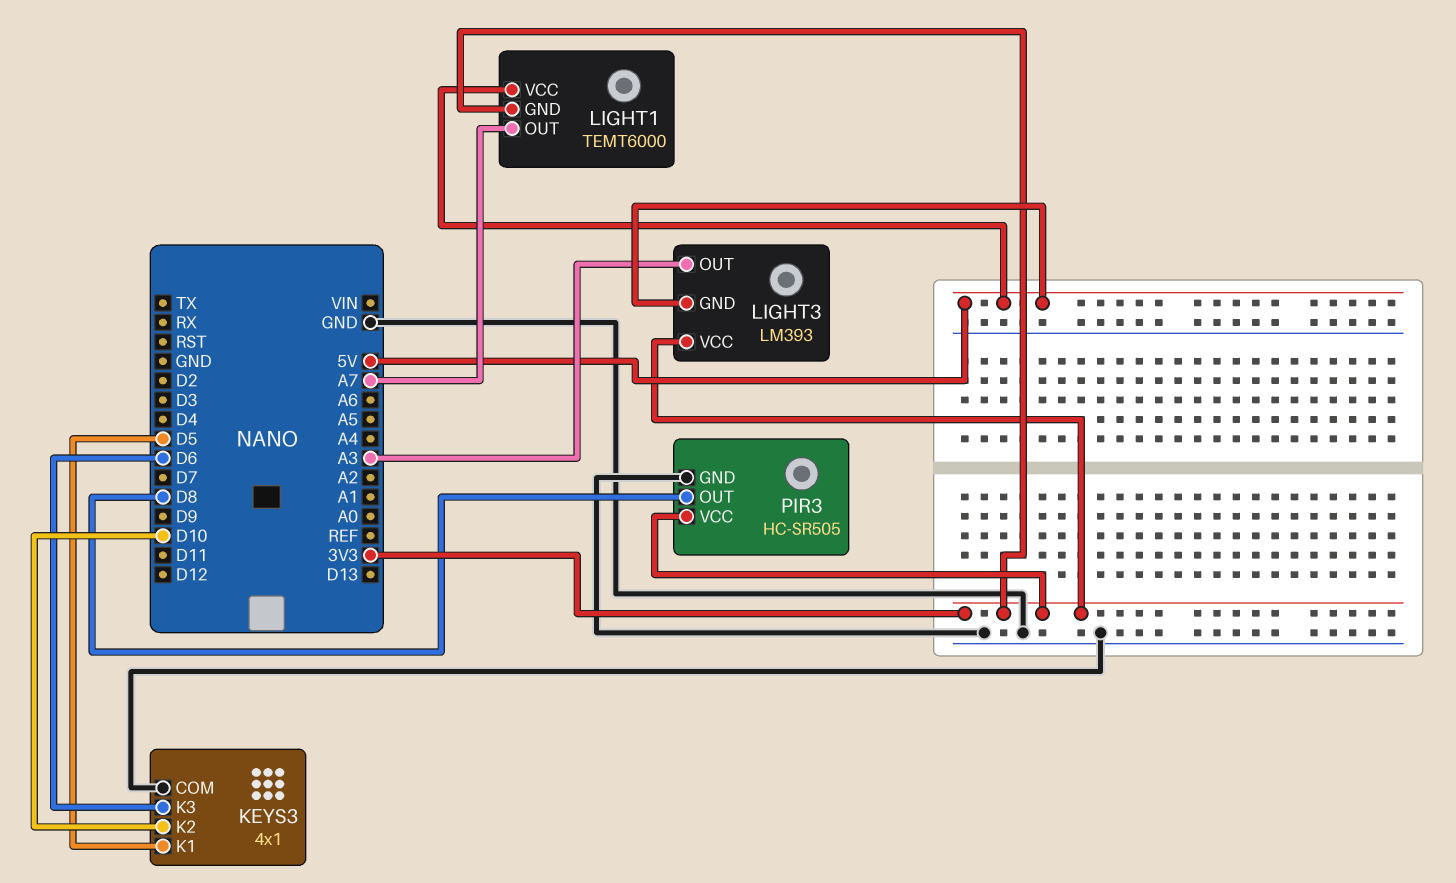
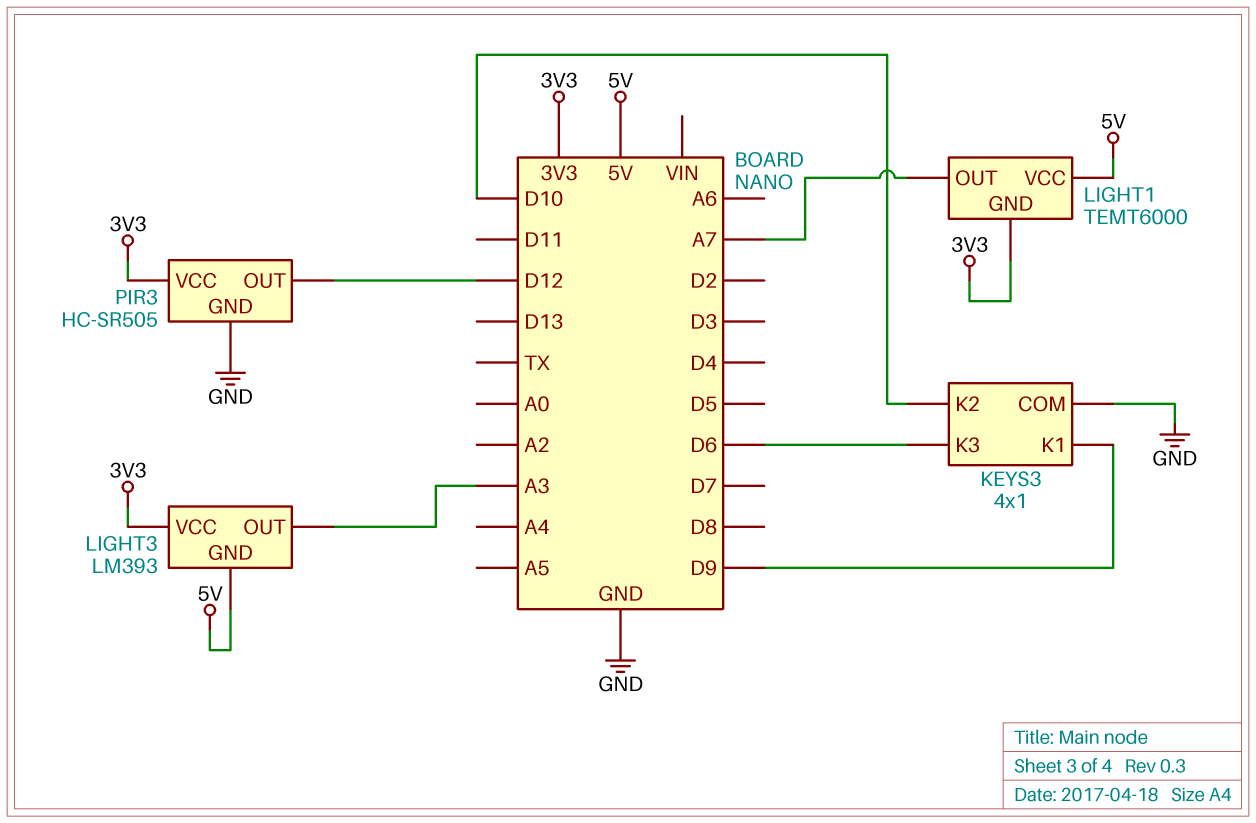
KEYS3 pin K1: D5 -> D9
PIR3 pin OUT: D8 -> D12

